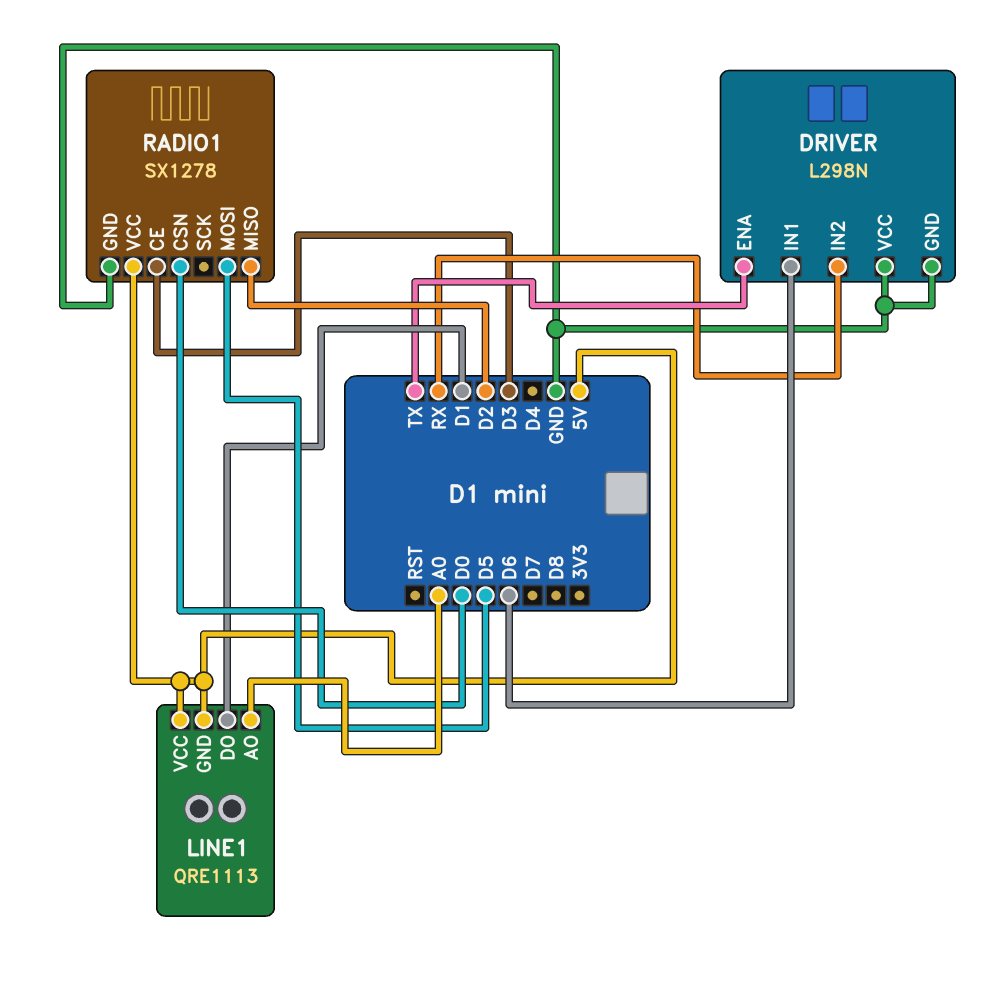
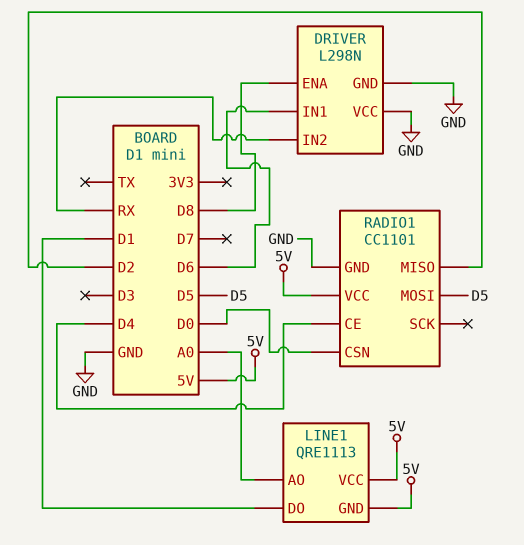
DRIVER pin ENA: TX -> D8
RADIO1: SX1278 -> CC1101
RADIO1 pin CE: D3 -> D4

